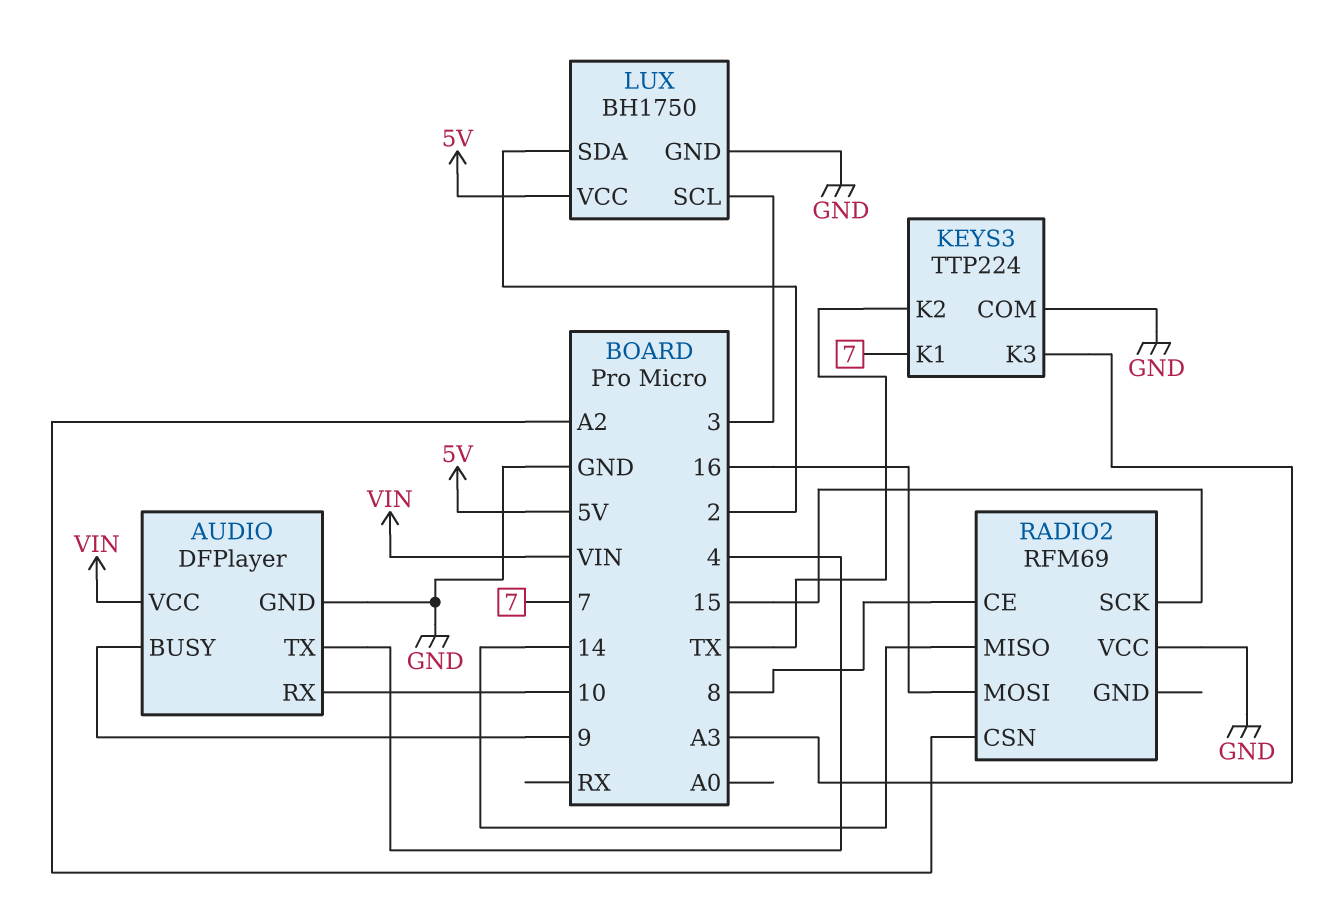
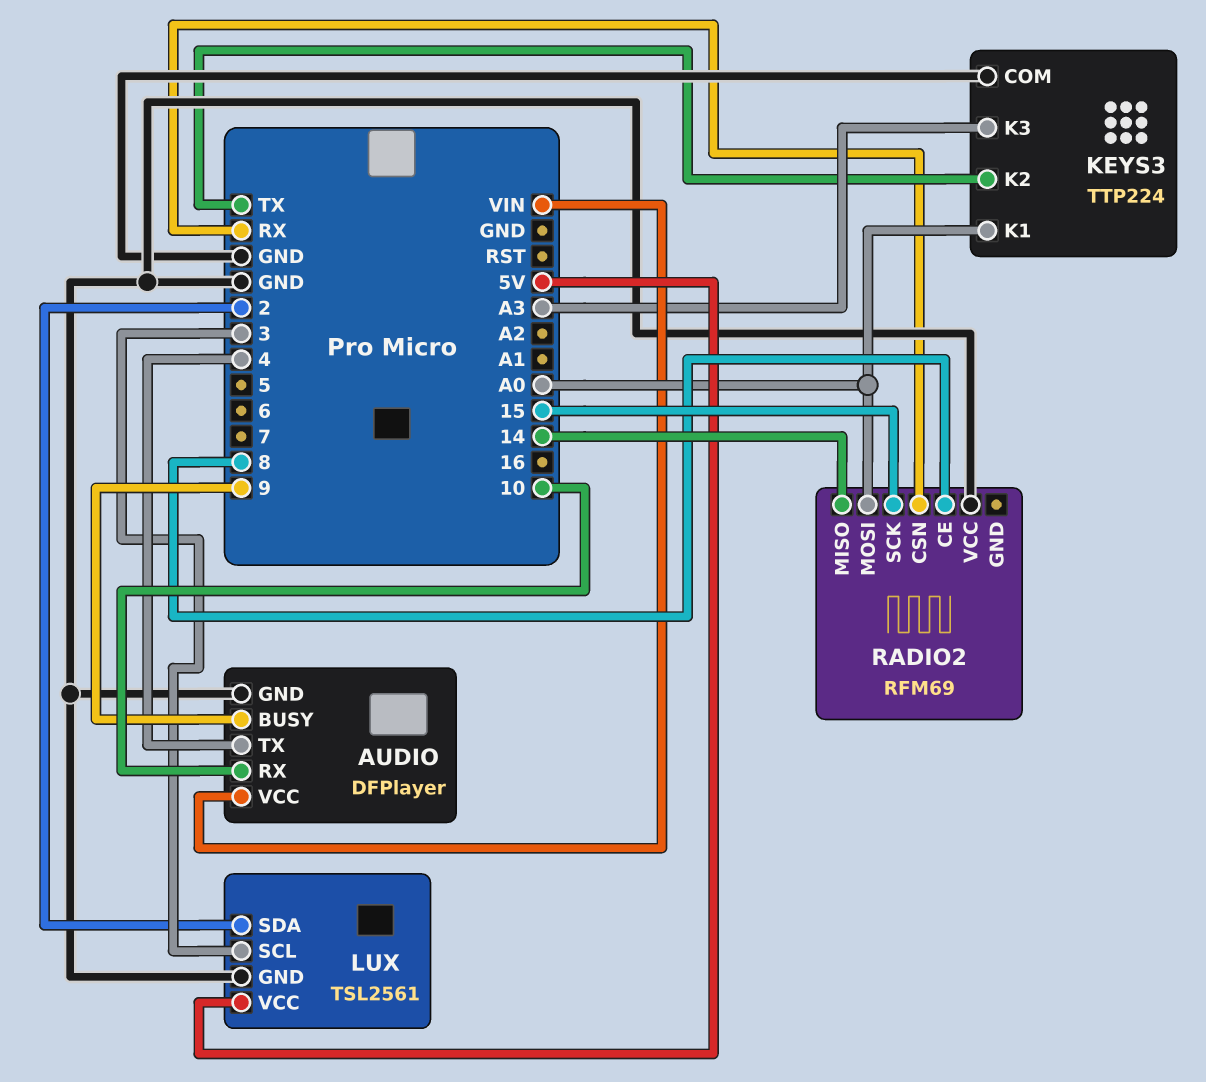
KEYS3 pin K1: 7 -> A0
LUX: BH1750 -> TSL2561
RADIO2 pin CSN: A2 -> RX
RADIO2 pin MOSI: 16 -> A0

